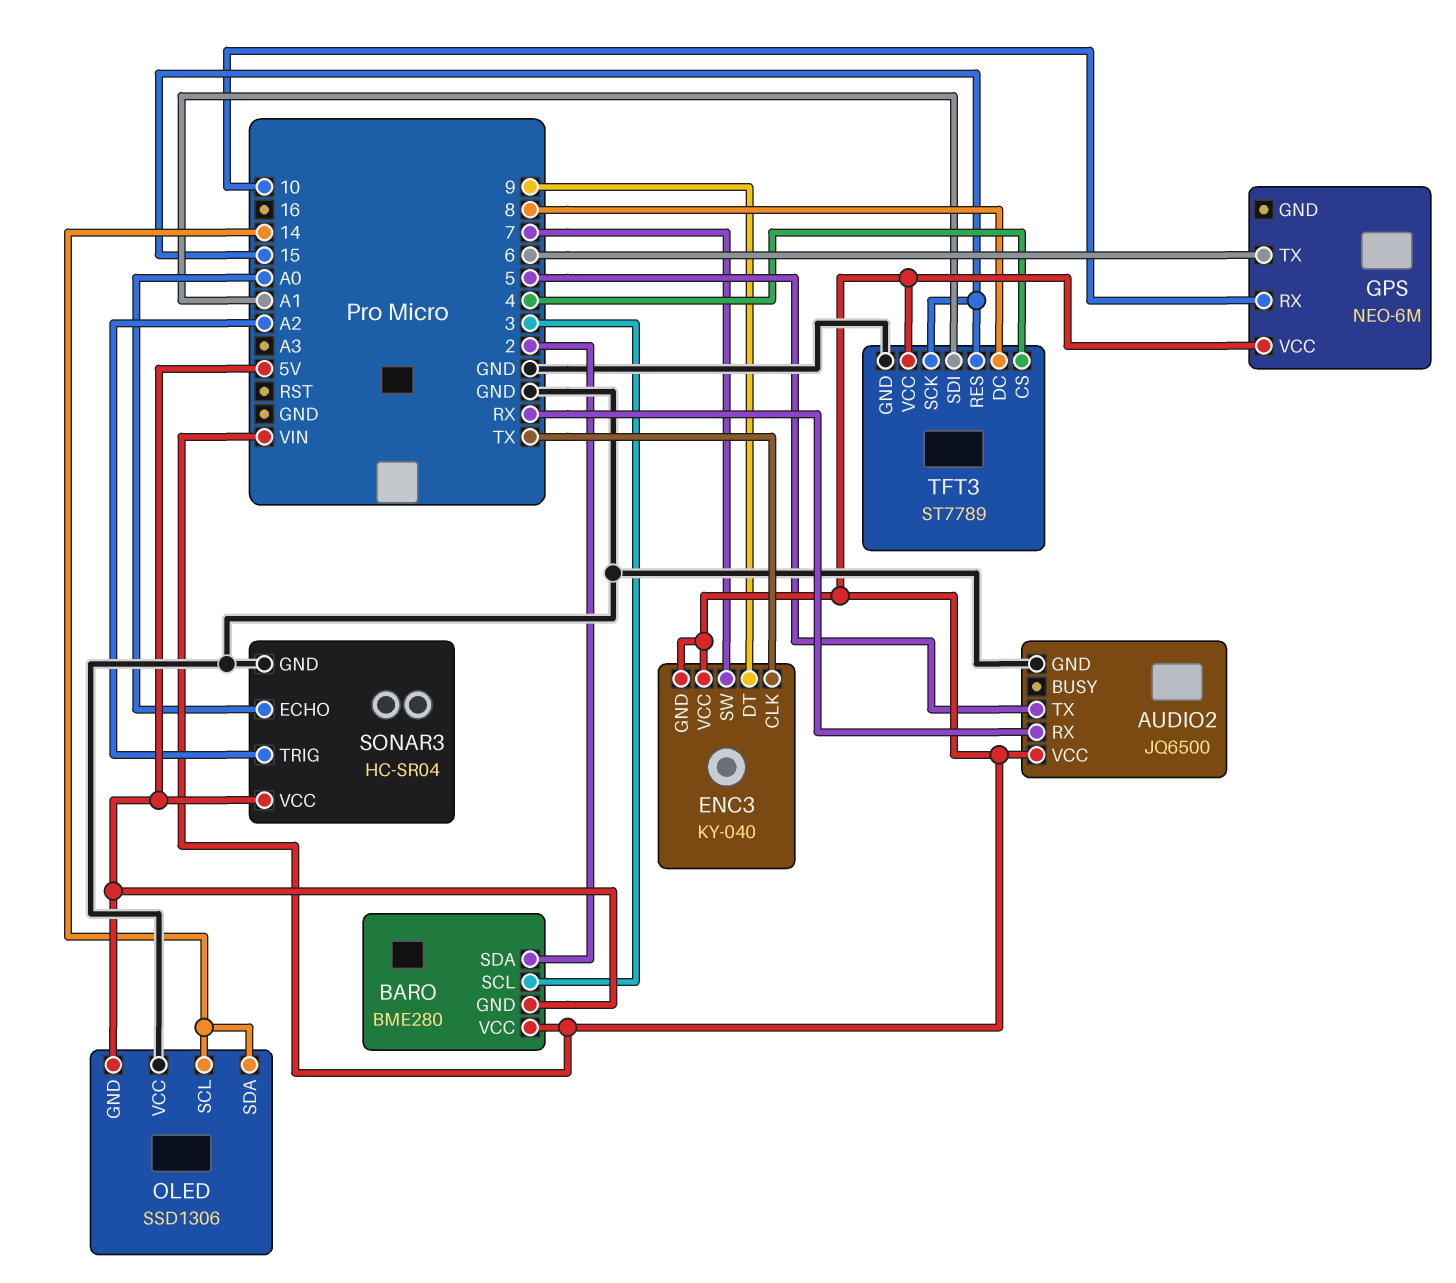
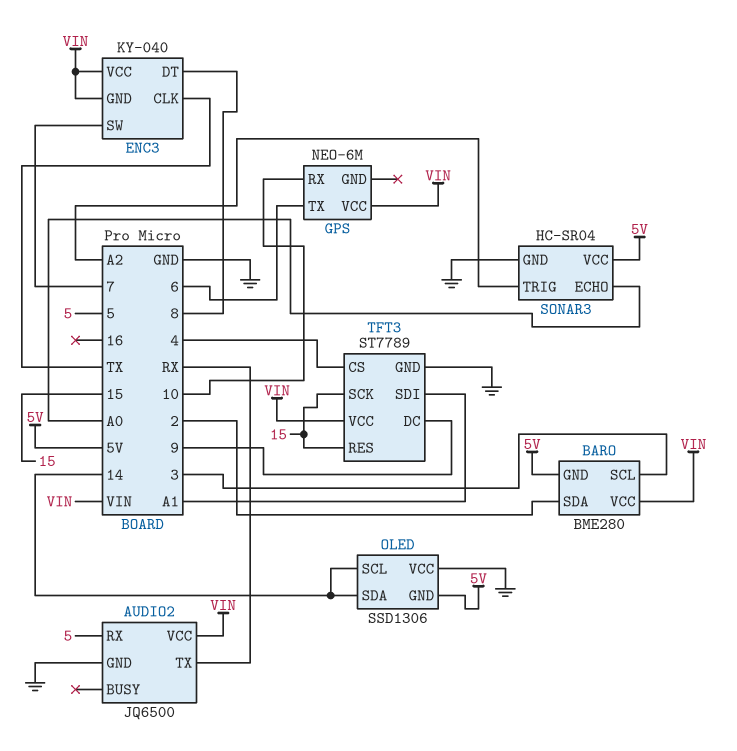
AUDIO2 pin RX: RX -> 5
AUDIO2 pin TX: 5 -> RX
ENC3 pin DT: 9 -> 8
TFT3 pin DC: 8 -> 9

